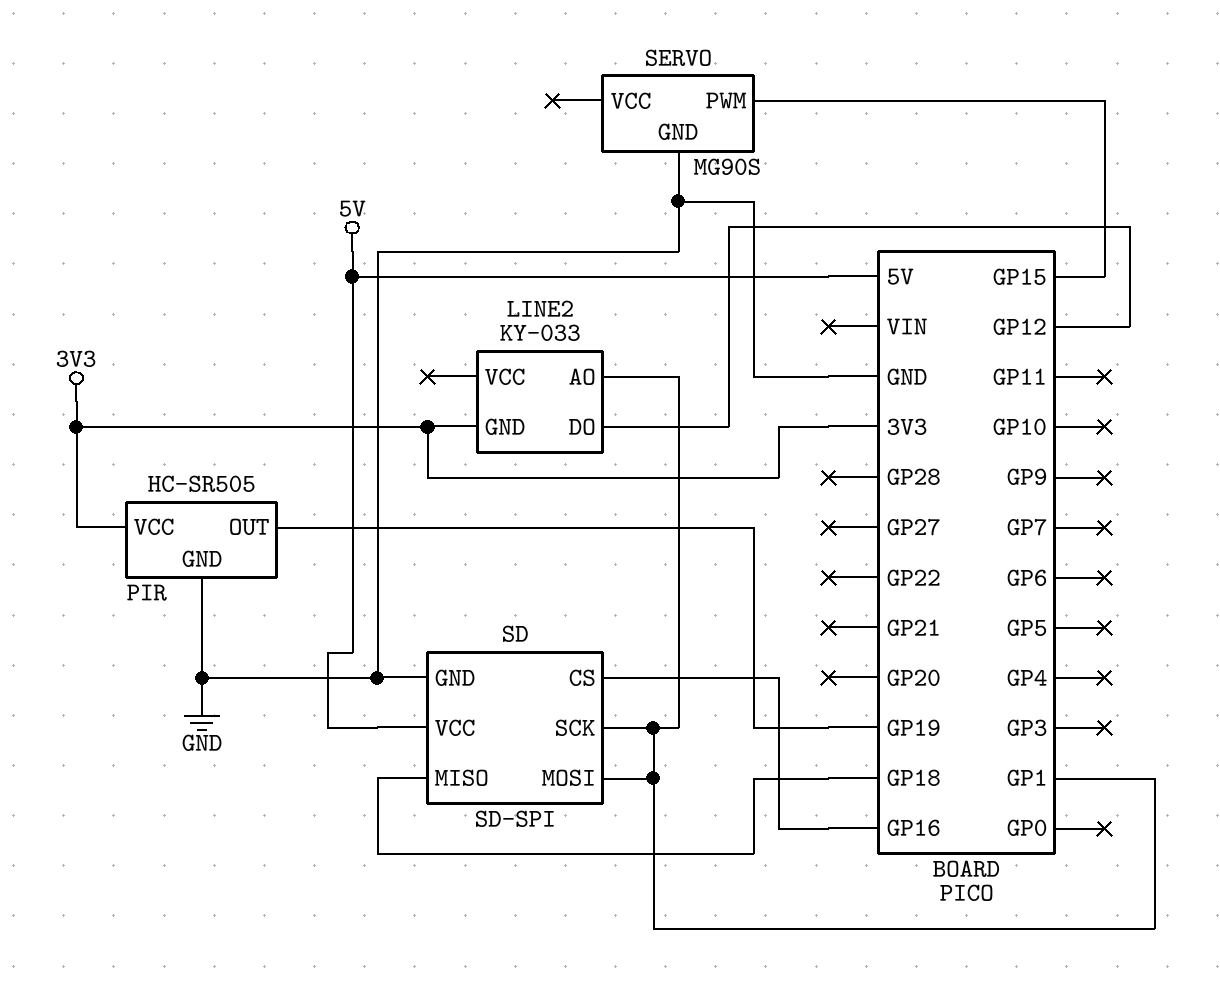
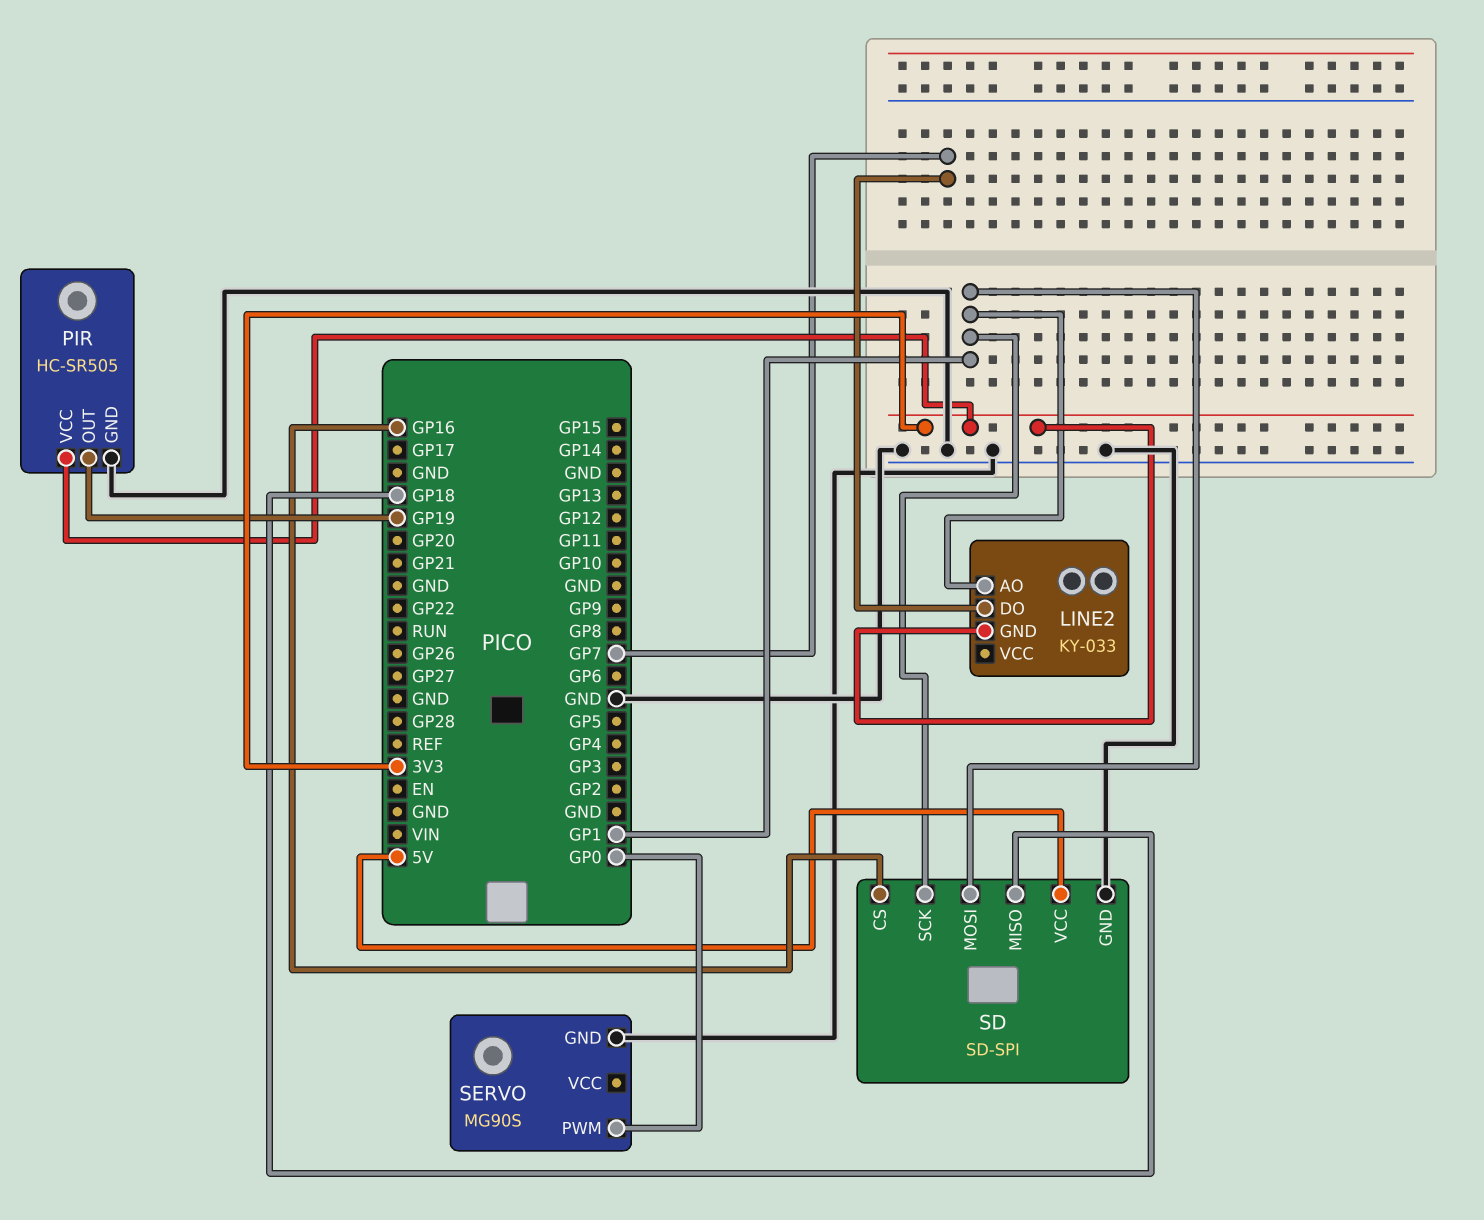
LINE2 pin DO: GP12 -> GP7
SERVO pin PWM: GP15 -> GP0

